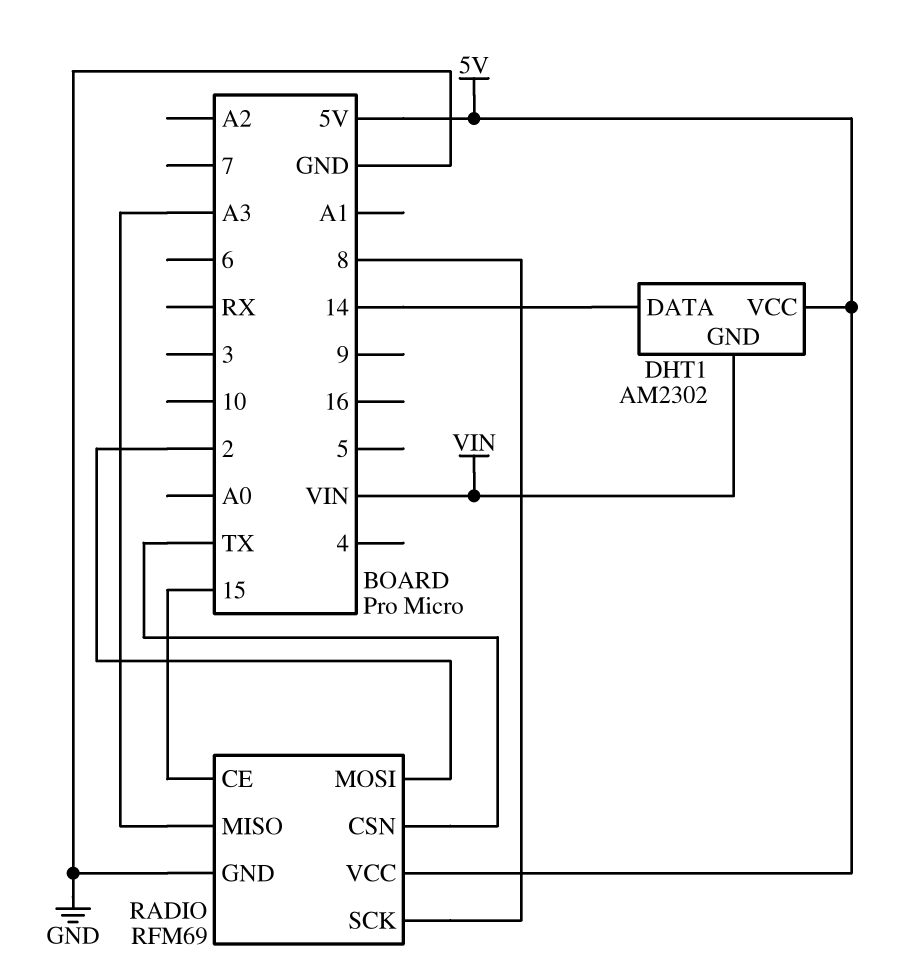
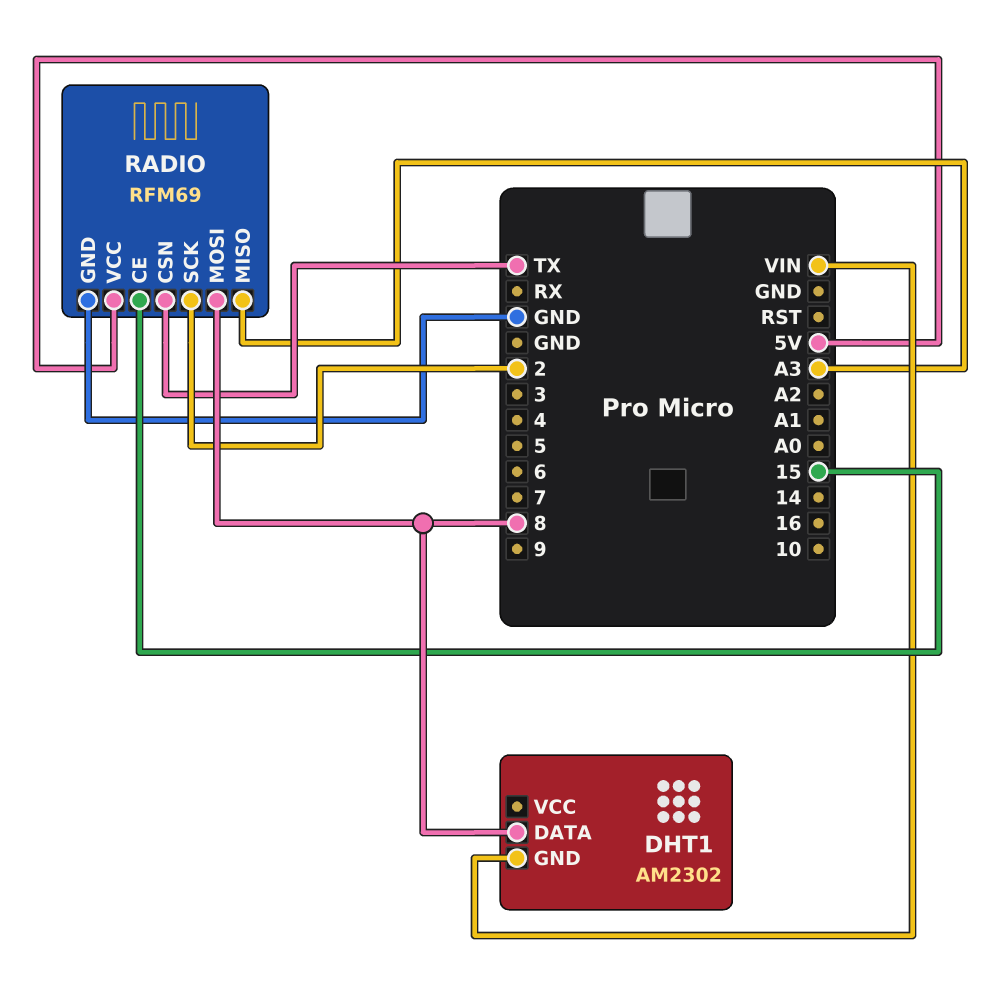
DHT1 pin DATA: 14 -> 8
DHT1 pin VCC: 5V -> none
RADIO pin MOSI: 2 -> 8
RADIO pin SCK: 8 -> 2

